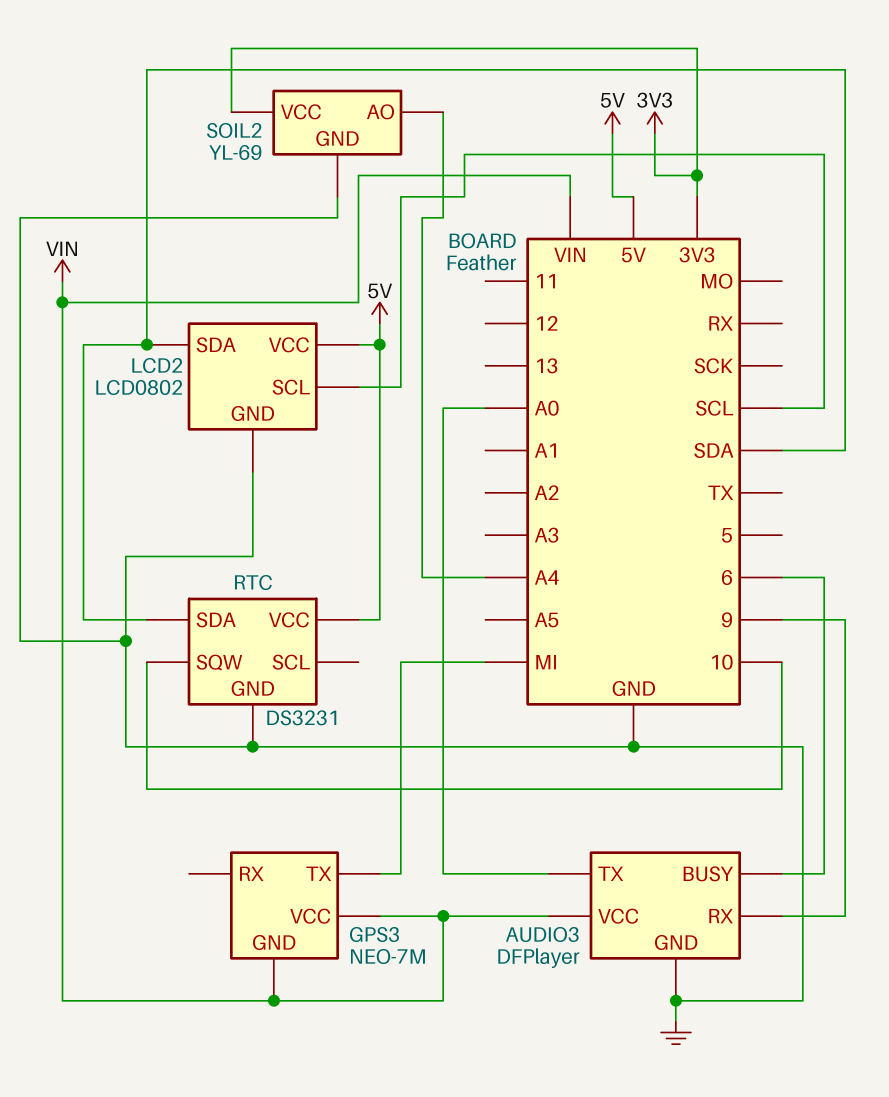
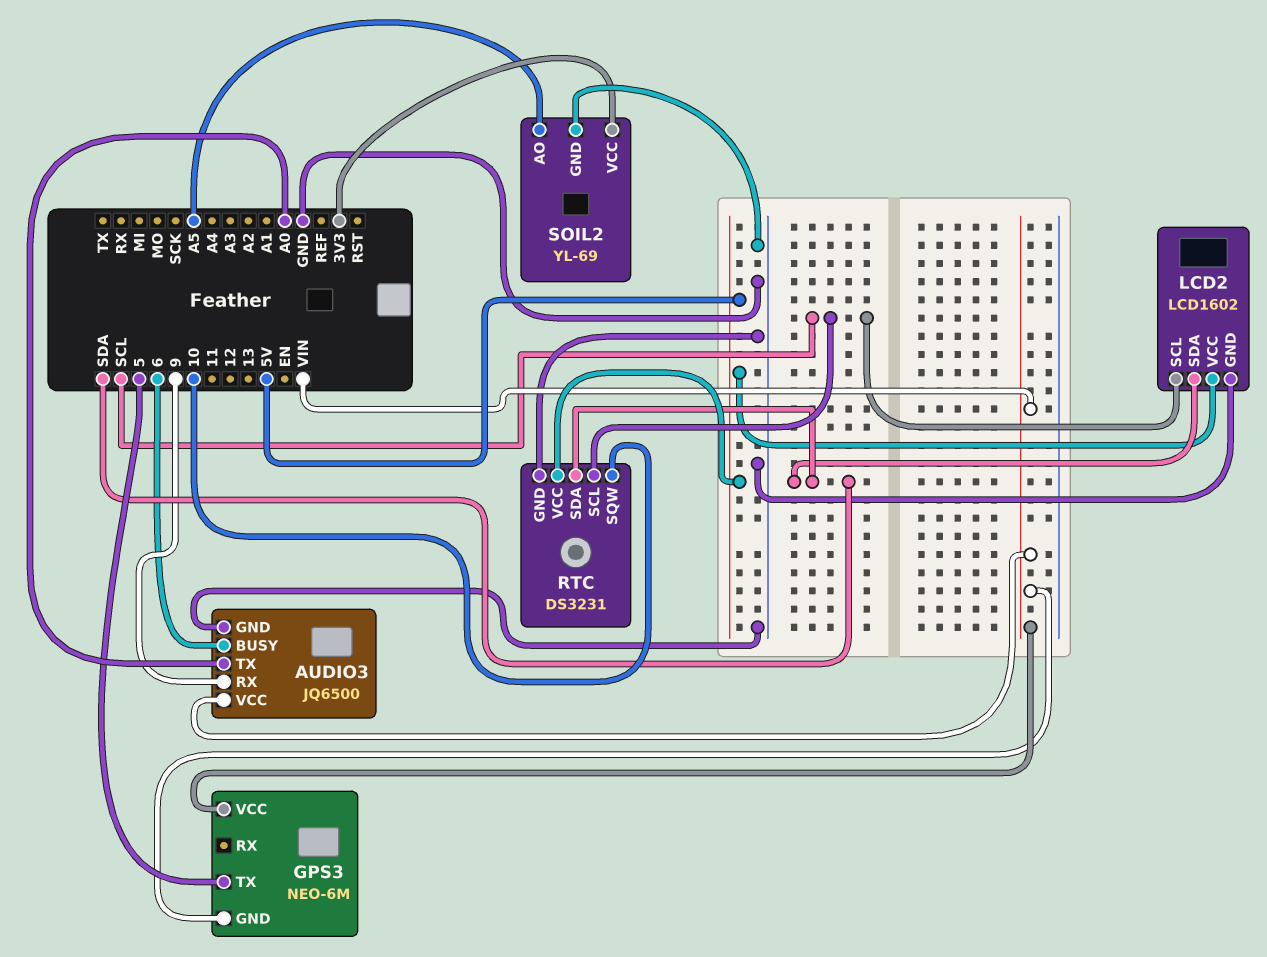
AUDIO3: DFPlayer -> JQ6500
GPS3: NEO-7M -> NEO-6M
GPS3 pin TX: MI -> 5
LCD2: LCD0802 -> LCD1602
RTC pin SCL: none -> SCL
SOIL2 pin AO: A4 -> A5

